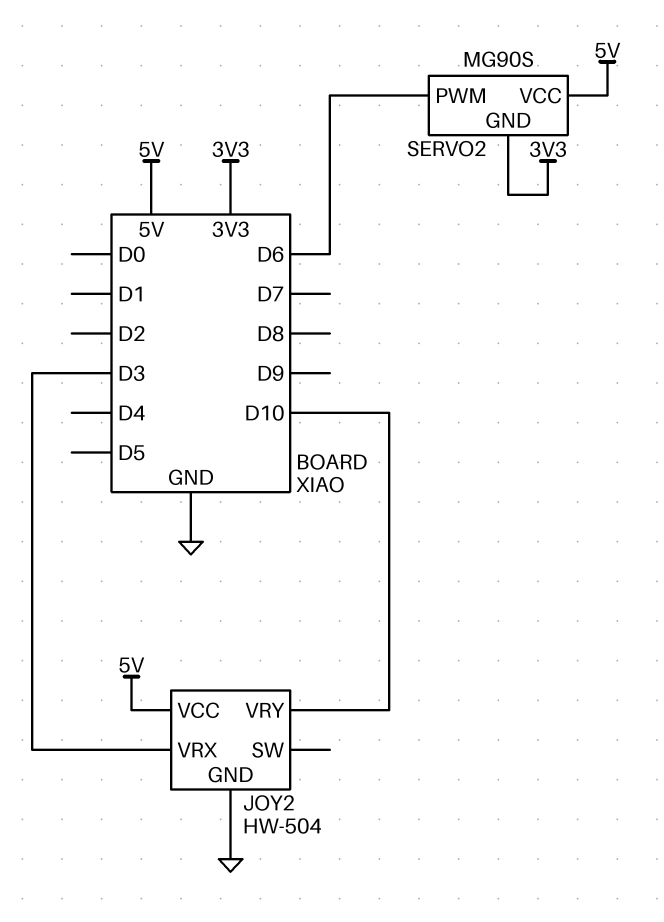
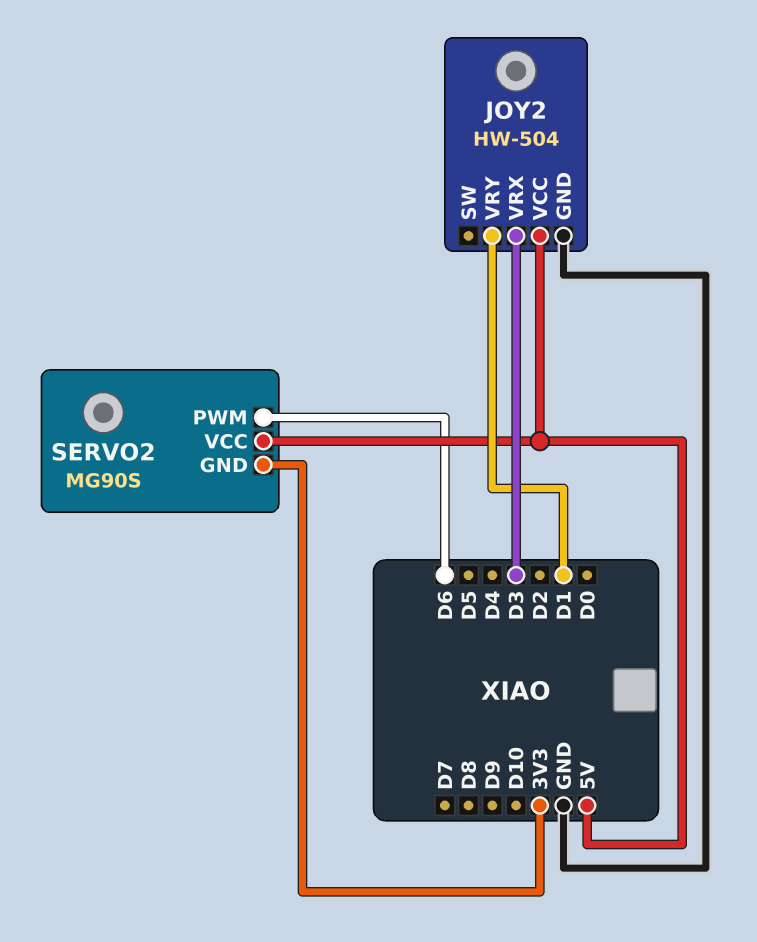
JOY2 pin VRY: D10 -> D1

